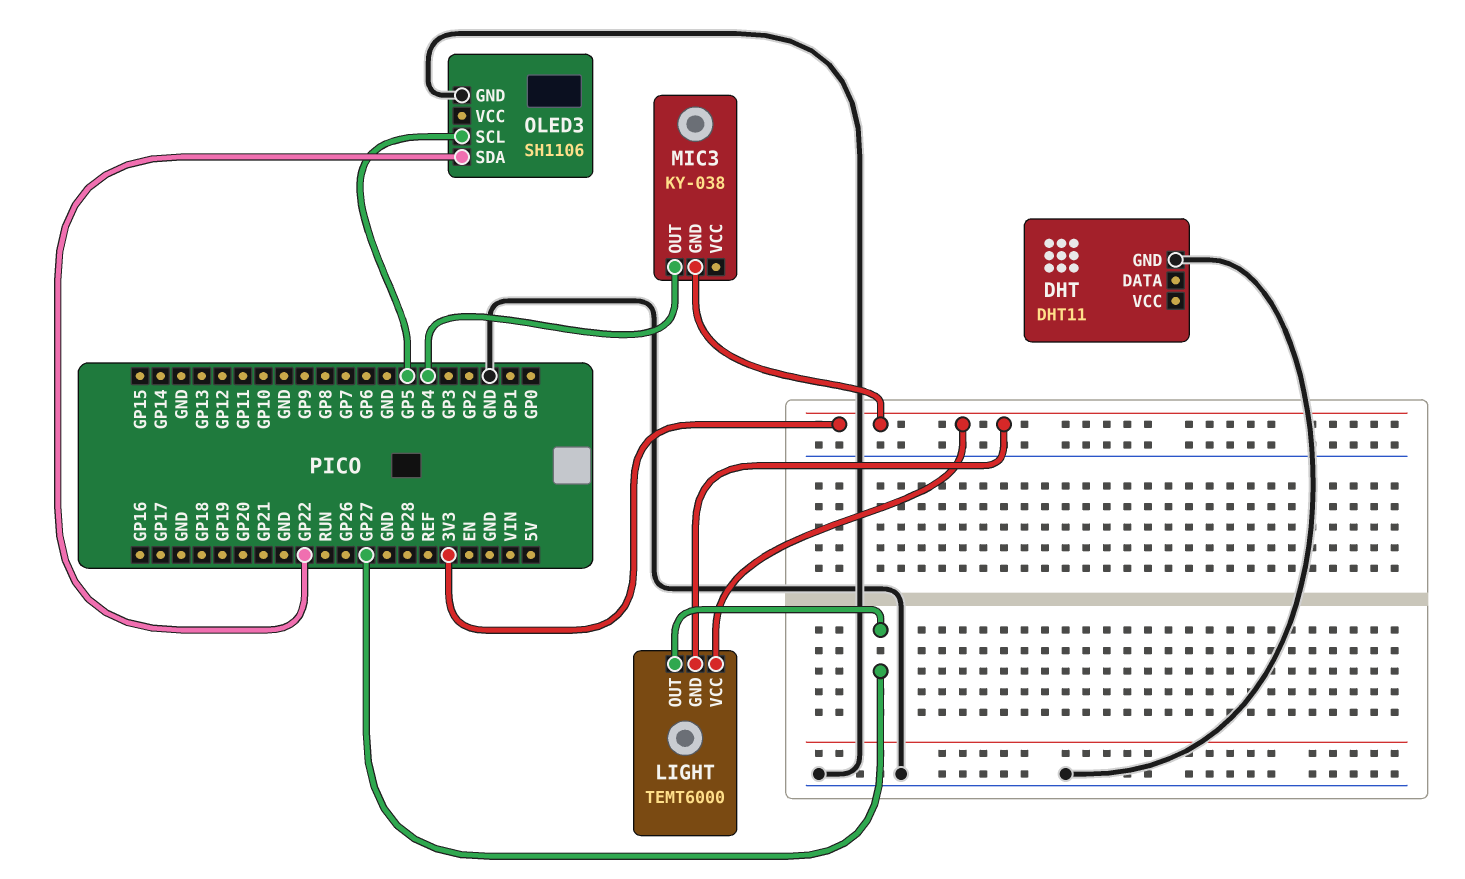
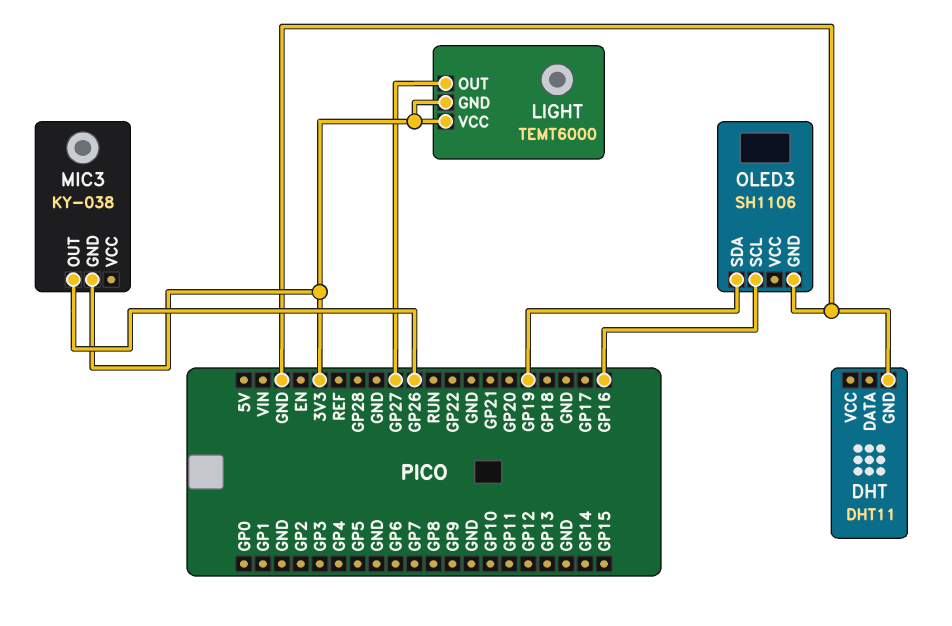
MIC3 pin OUT: GP4 -> GP26
OLED3 pin SCL: GP5 -> GP16
OLED3 pin SDA: GP22 -> GP19

